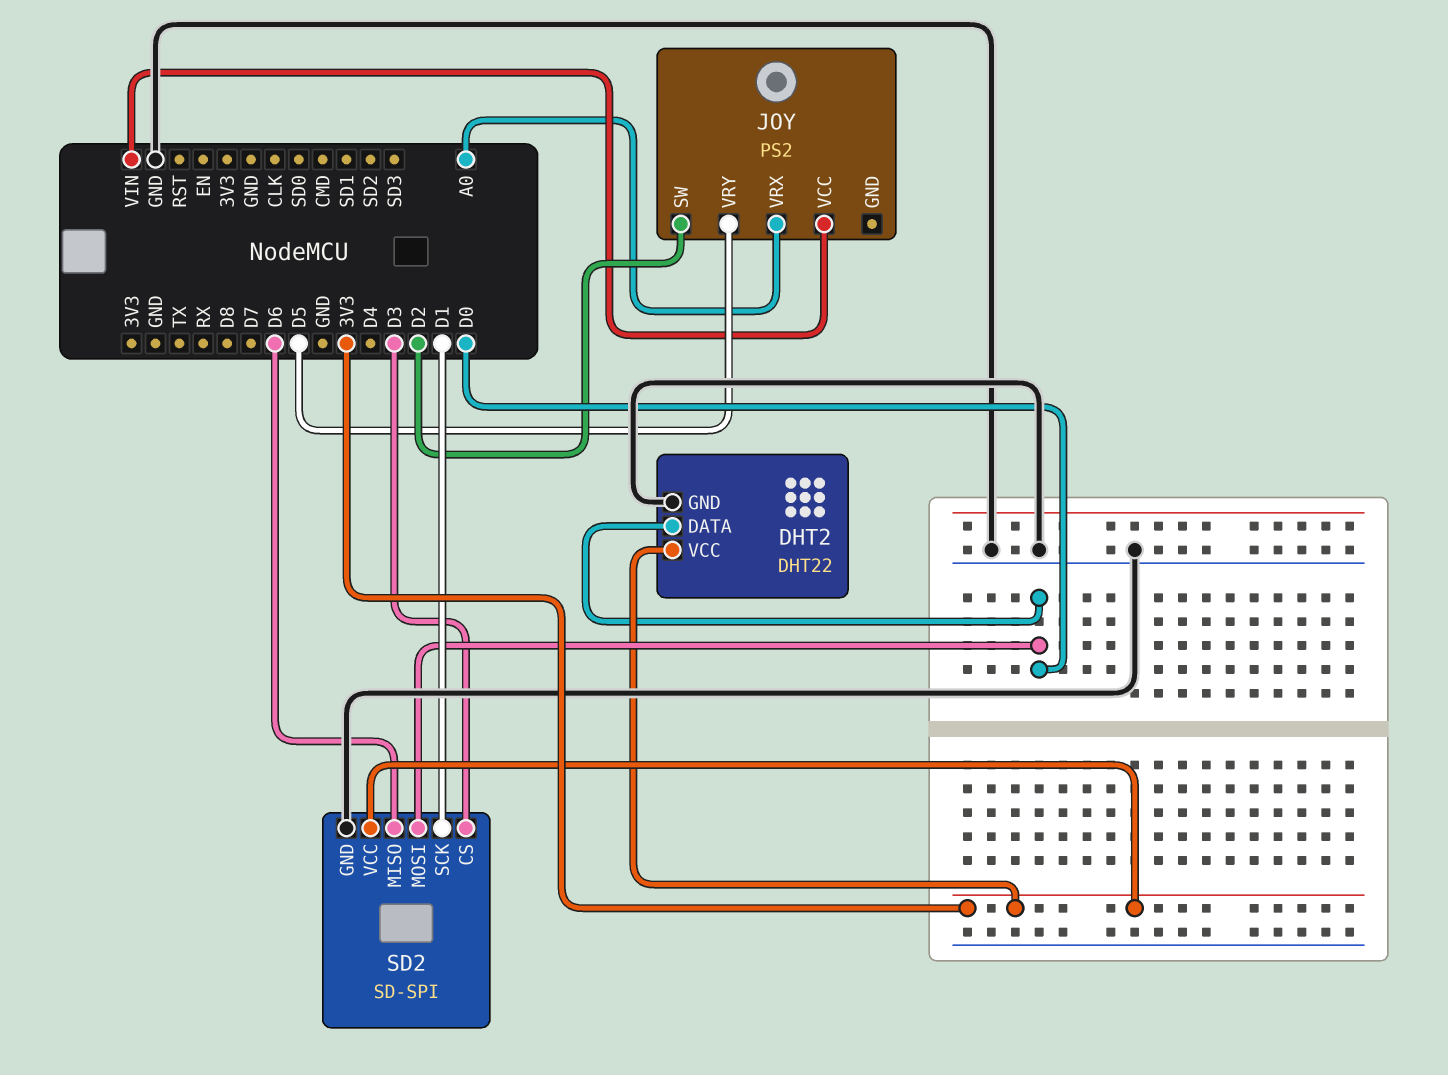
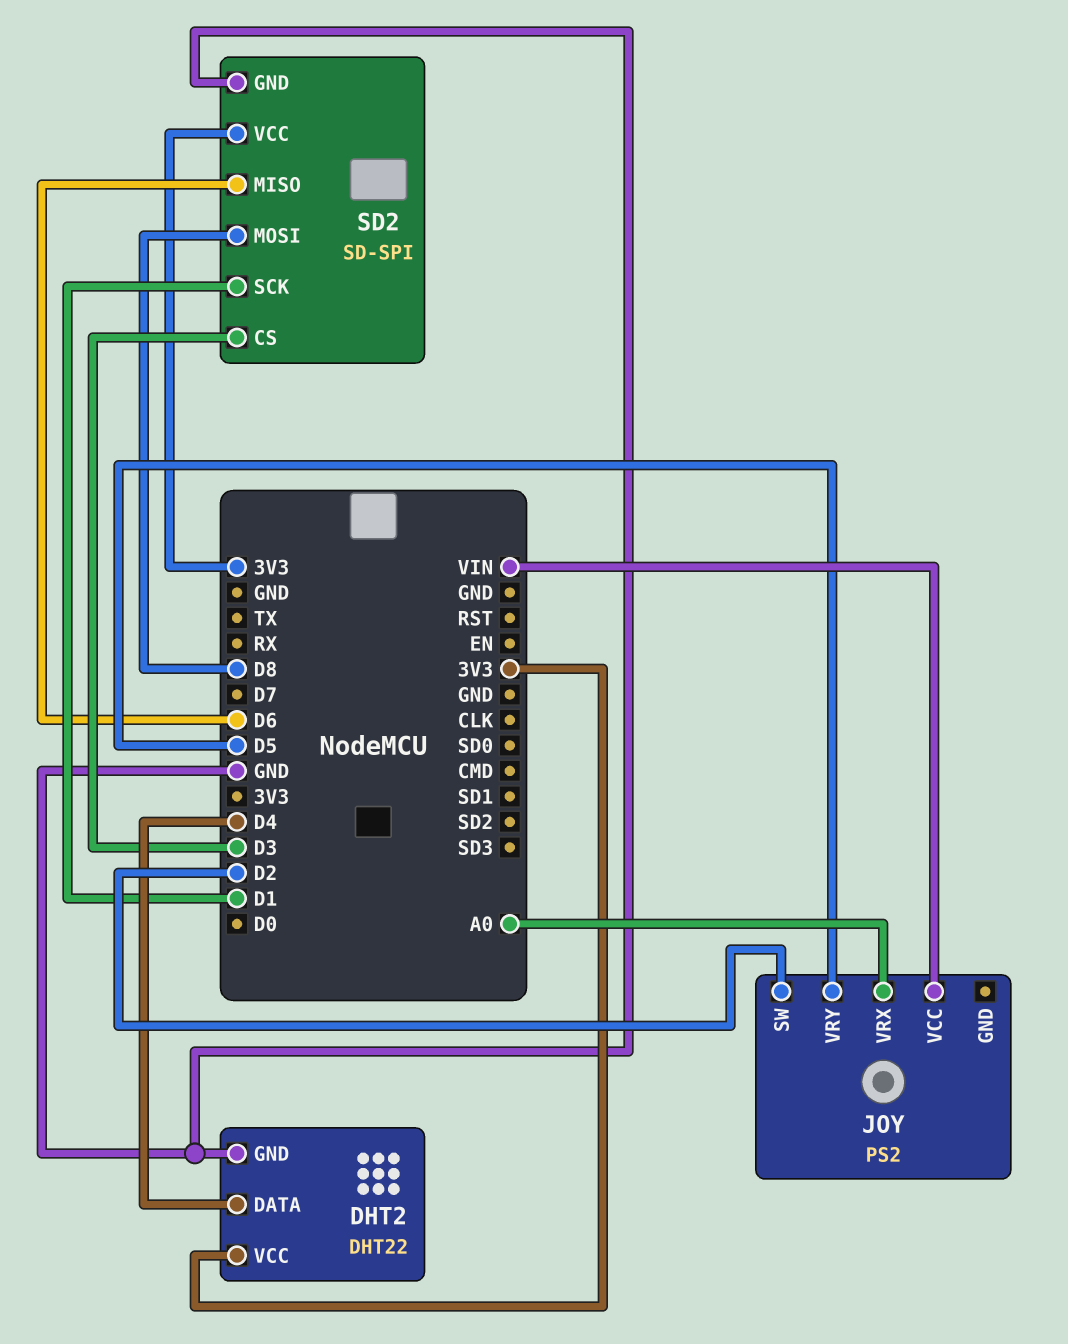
DHT2 pin DATA: D0 -> D4
SD2 pin MOSI: D0 -> D8

